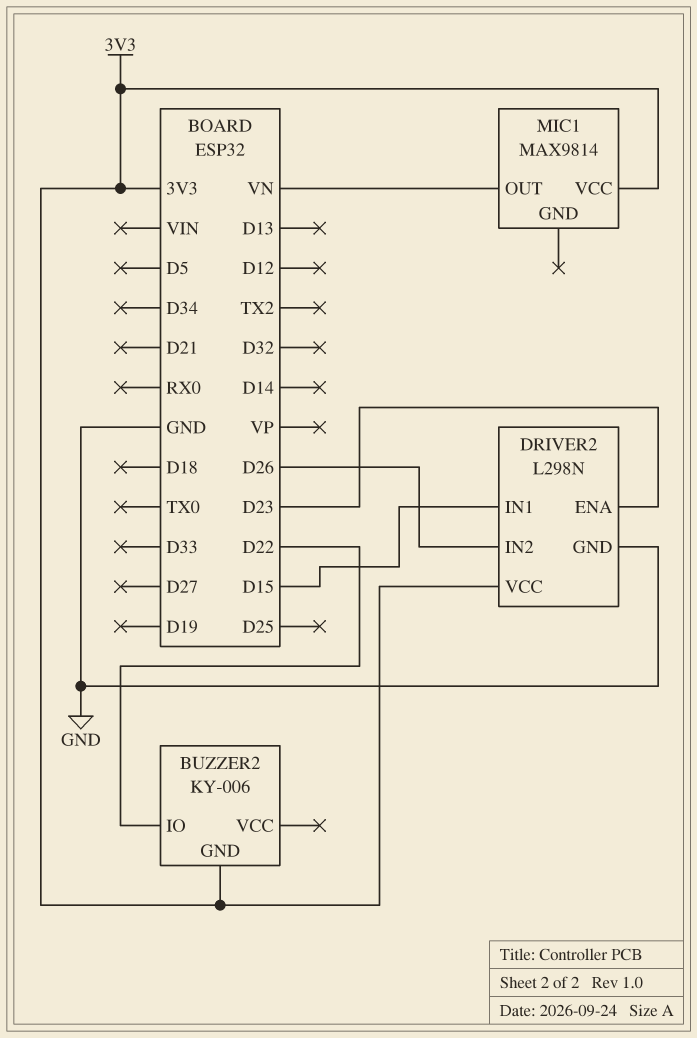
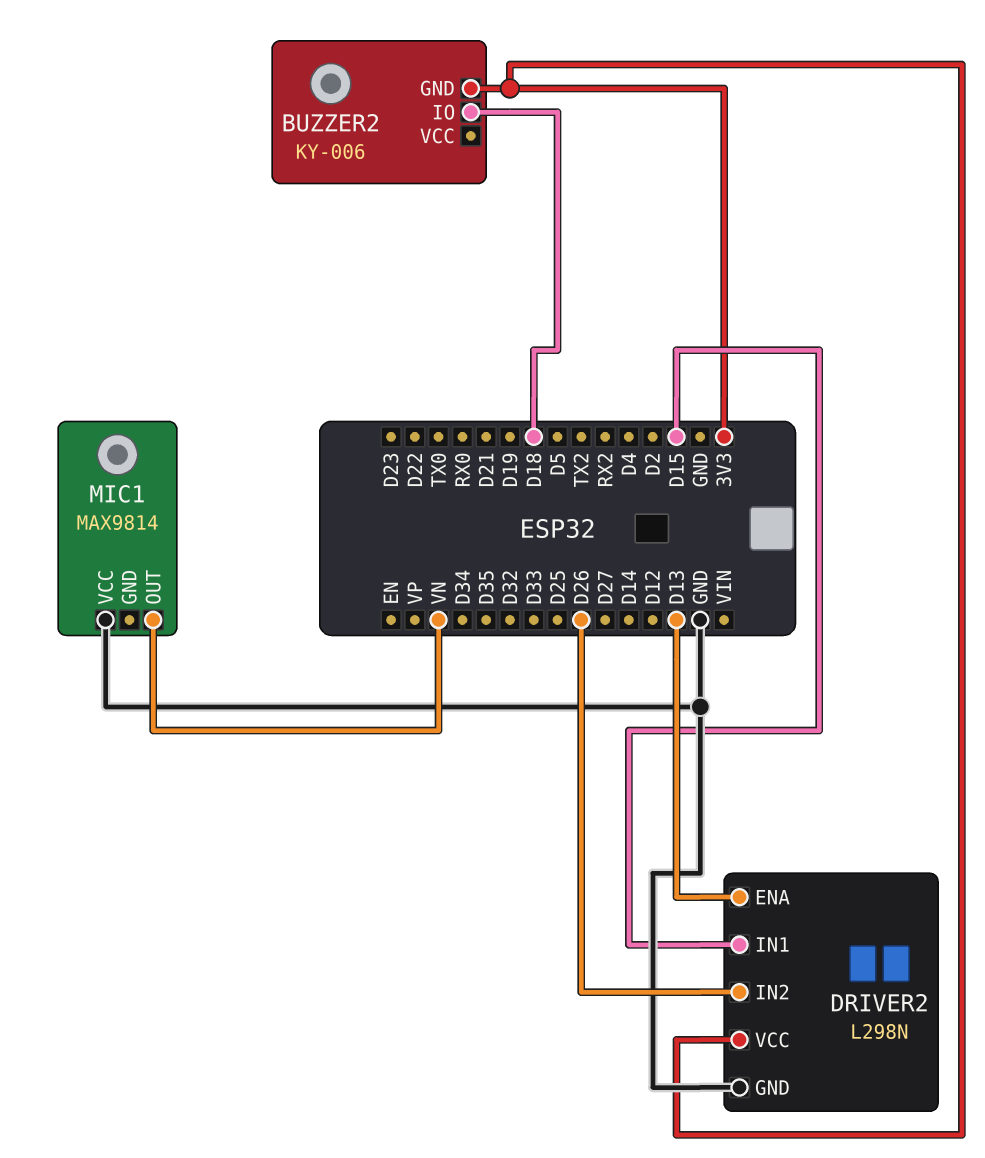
BUZZER2 pin IO: D22 -> D18
DRIVER2 pin ENA: D23 -> D13
MIC1 pin VCC: 3V3 -> GND

